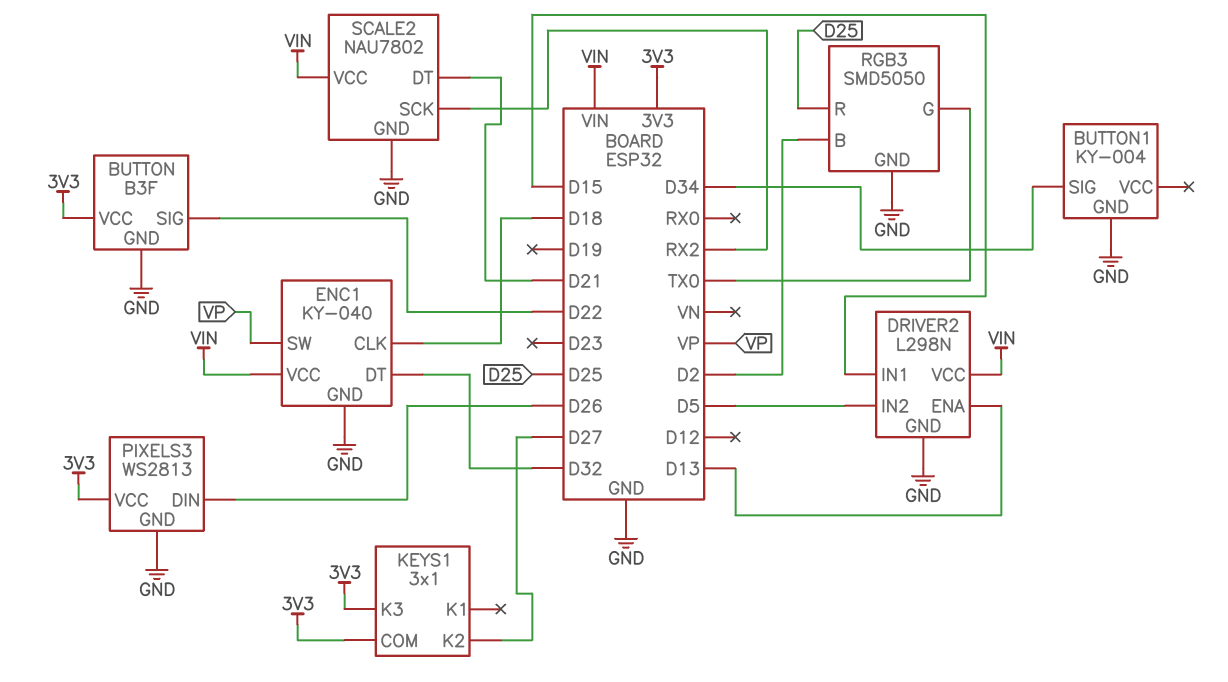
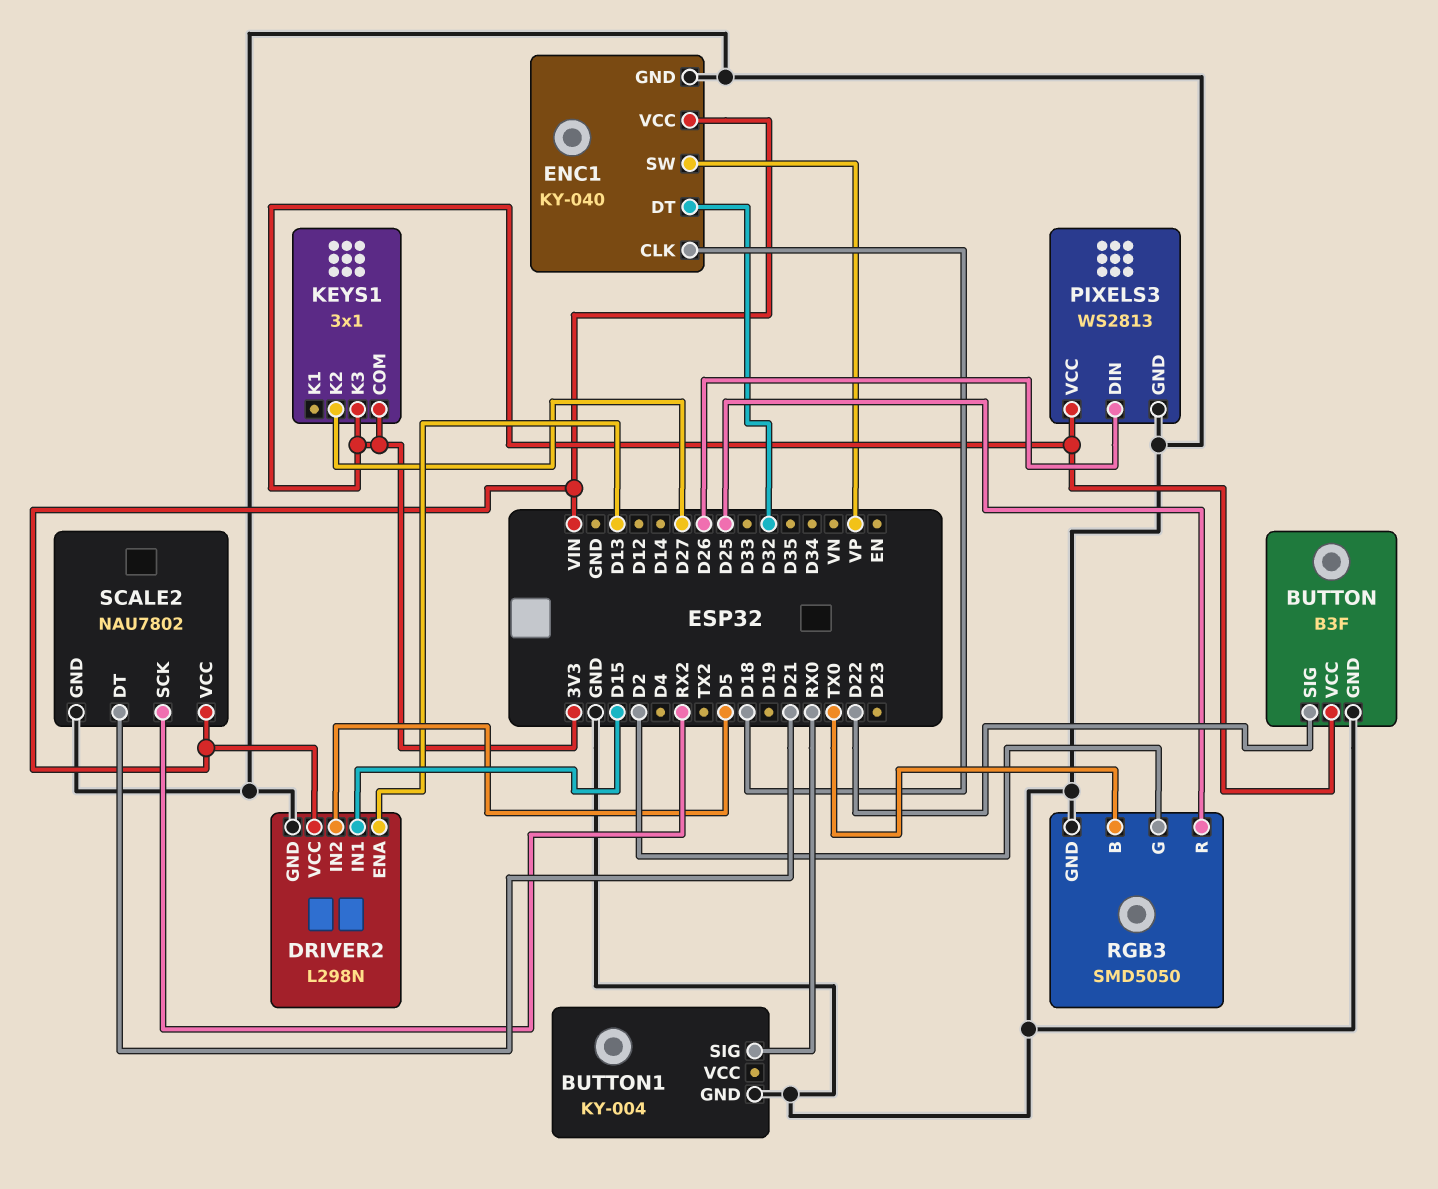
BUTTON1 pin SIG: D34 -> RX0
RGB3 pin B: D2 -> TX0
RGB3 pin G: TX0 -> D2

